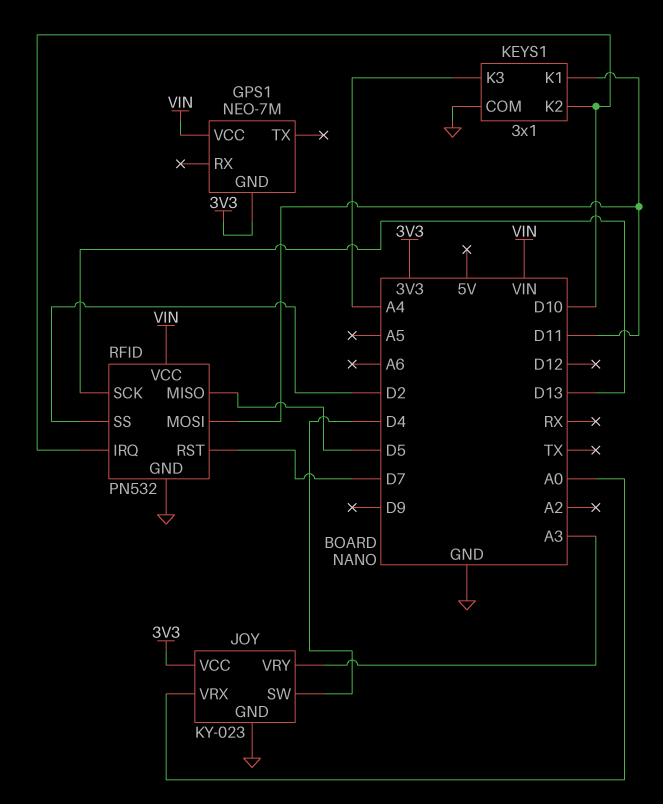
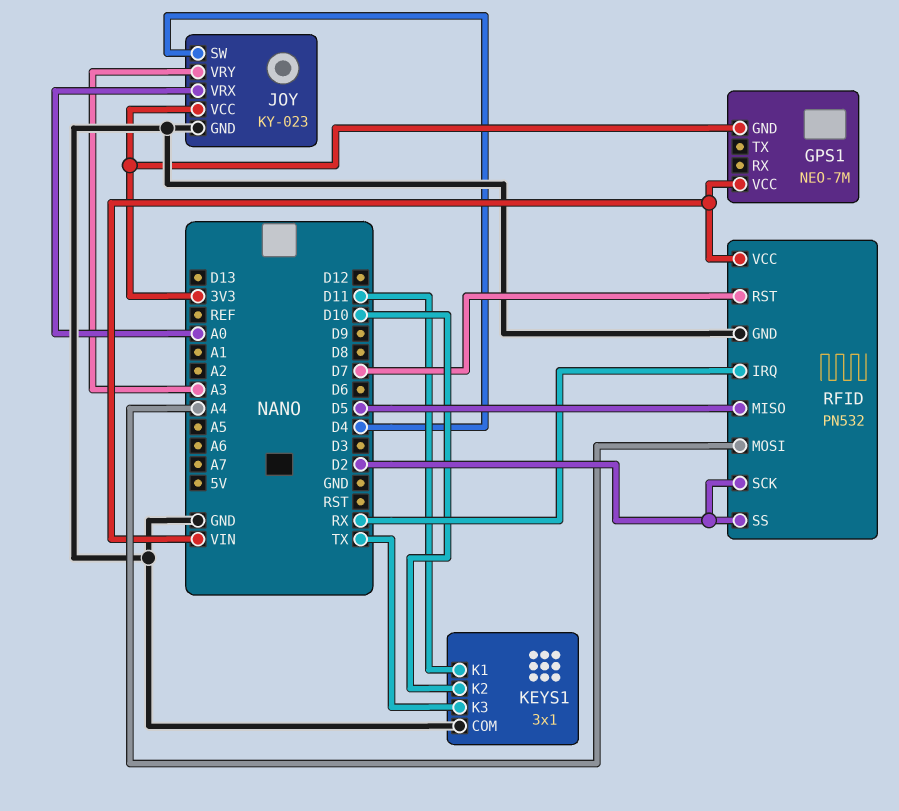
KEYS1 pin K3: A4 -> TX
RFID pin IRQ: D10 -> RX
RFID pin MOSI: D11 -> A4
RFID pin SCK: D13 -> D2

